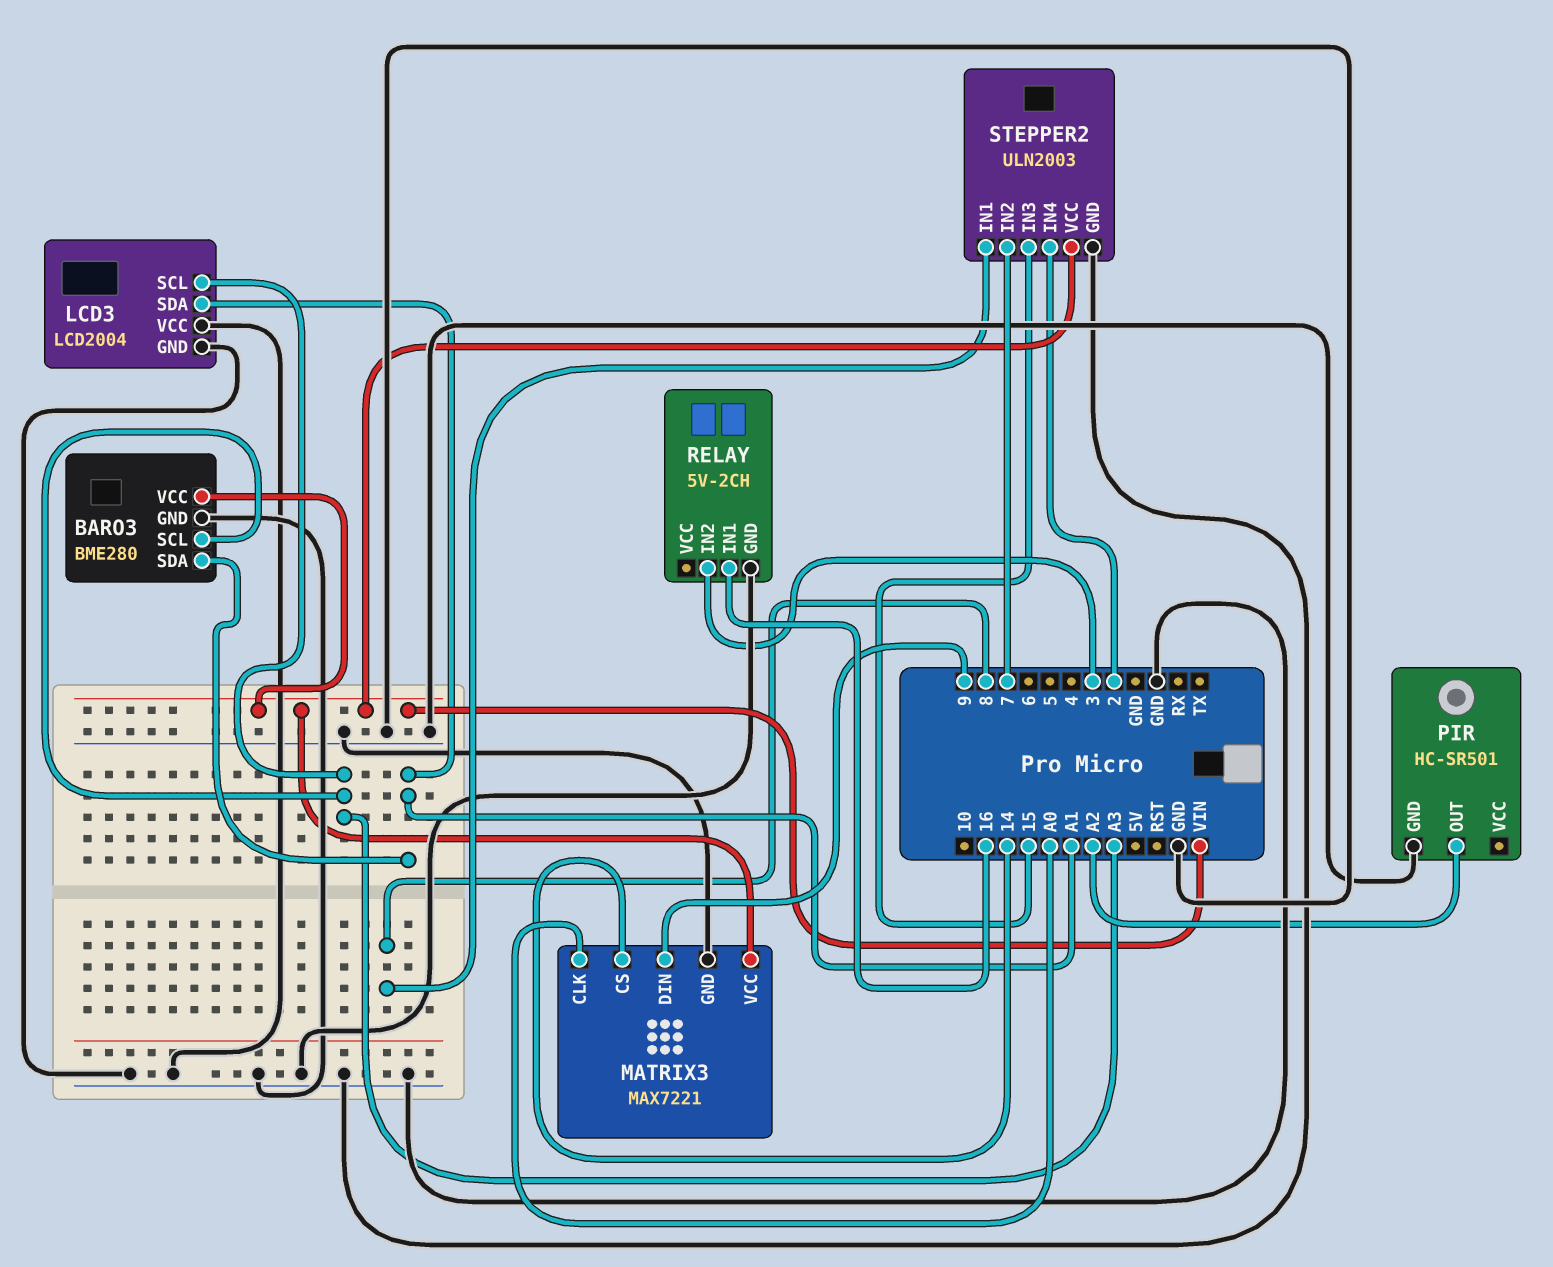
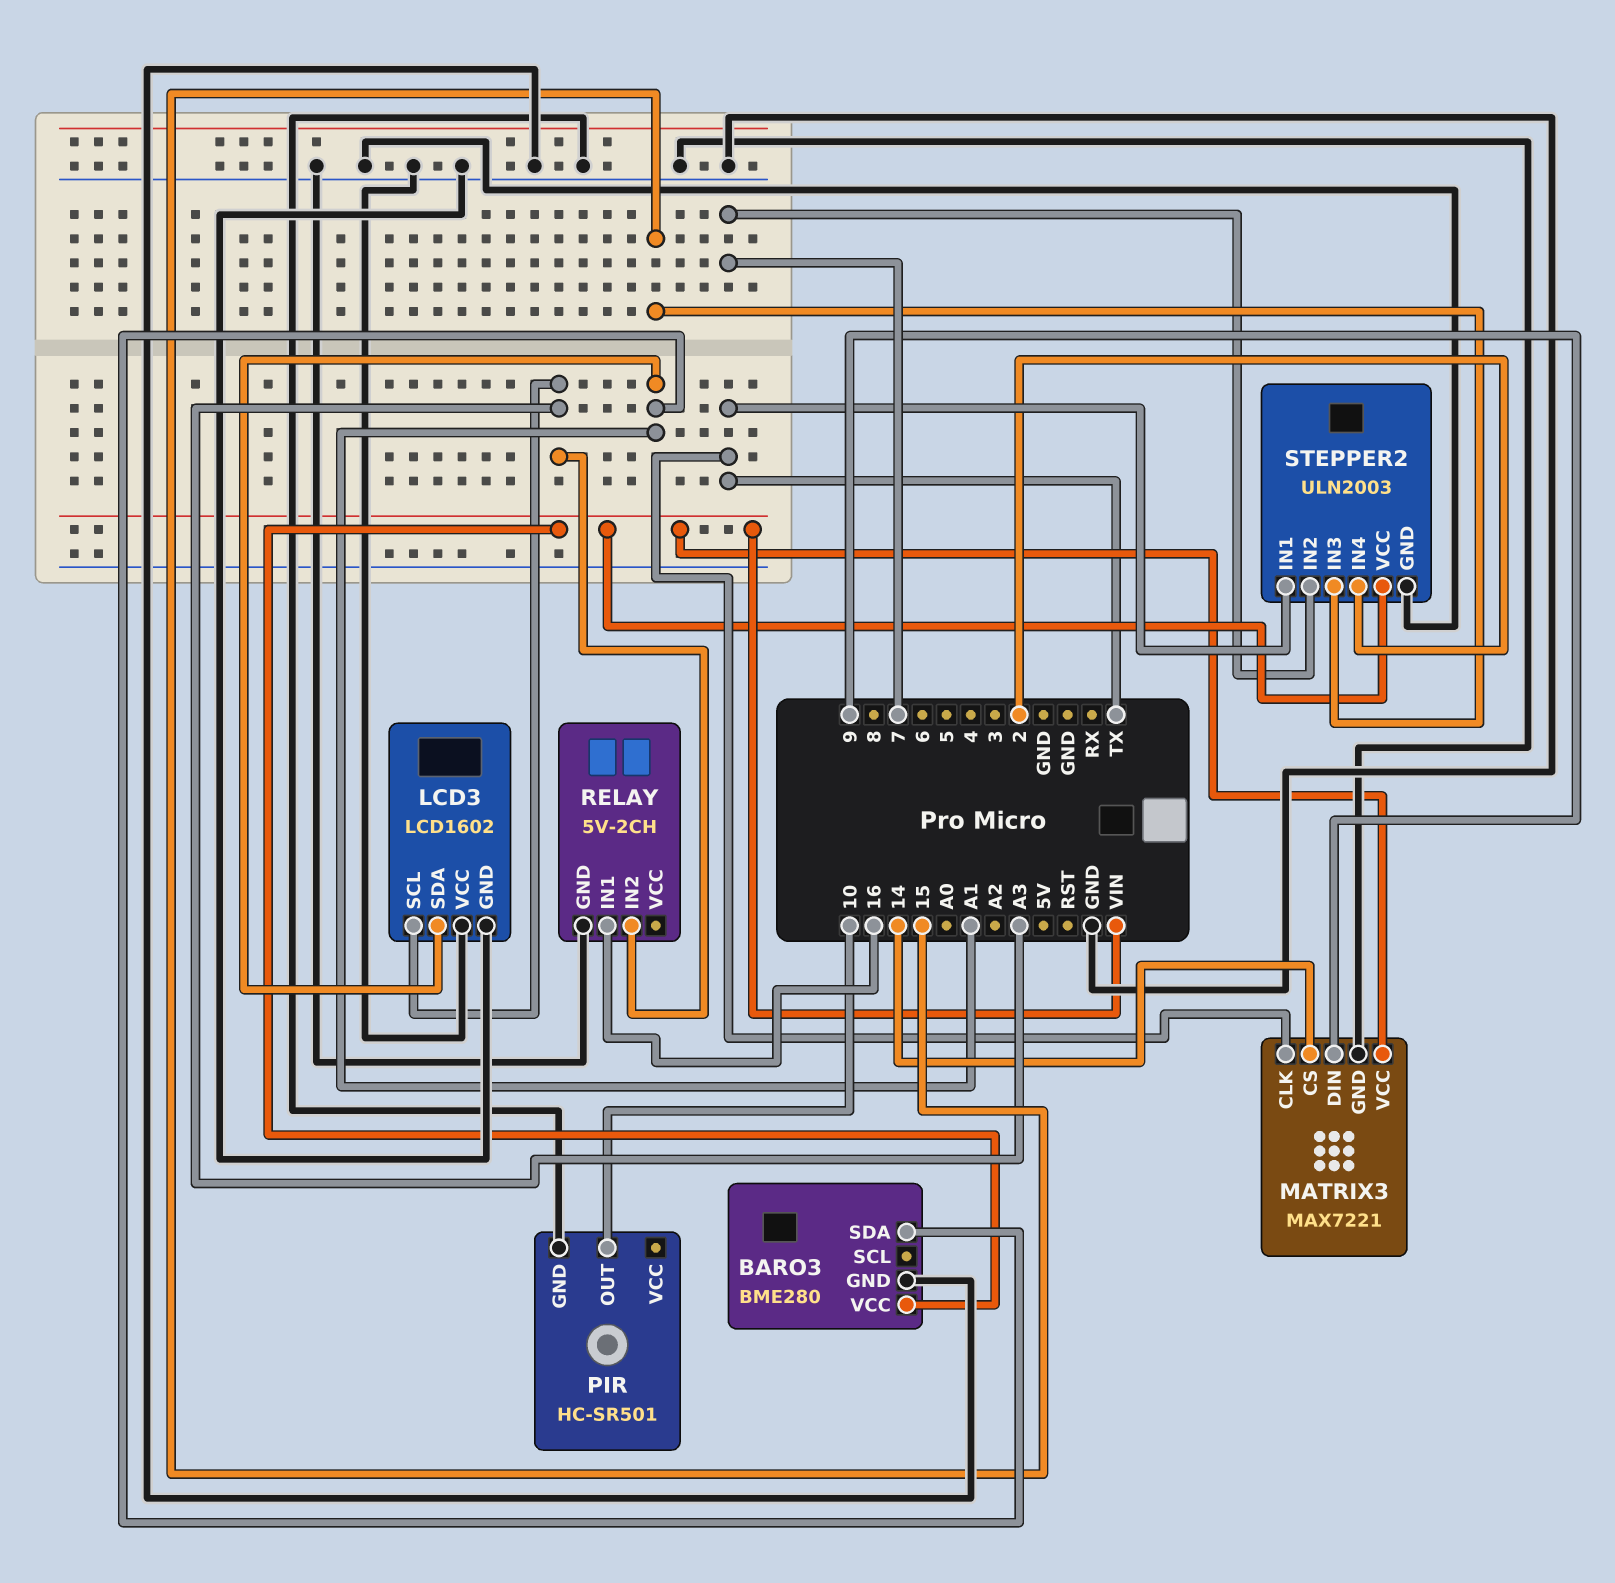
BARO3 pin SCL: A3 -> none
LCD3: LCD2004 -> LCD1602
MATRIX3 pin CLK: A0 -> TX
PIR pin OUT: A2 -> 10
RELAY pin IN2: 3 -> A3
STEPPER2 pin IN1: 8 -> TX

